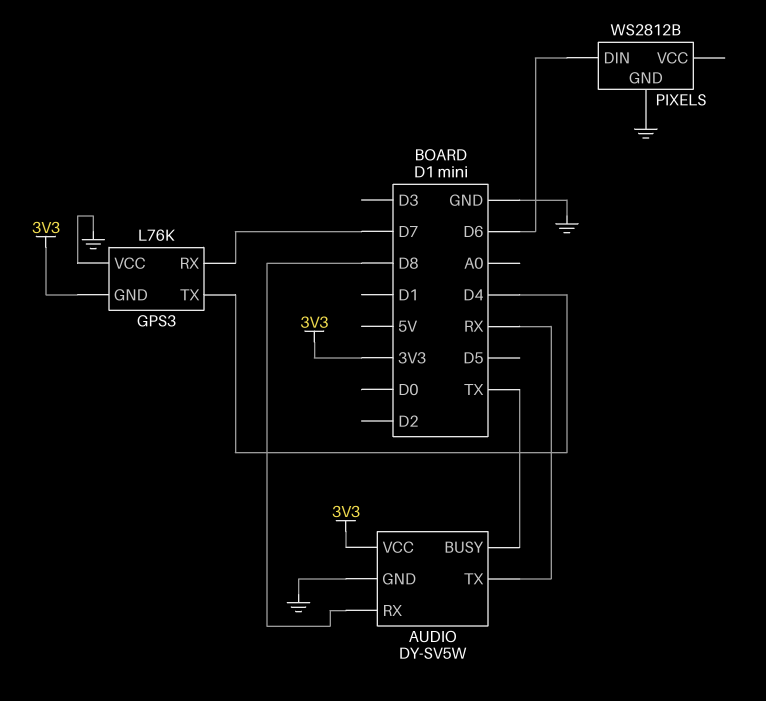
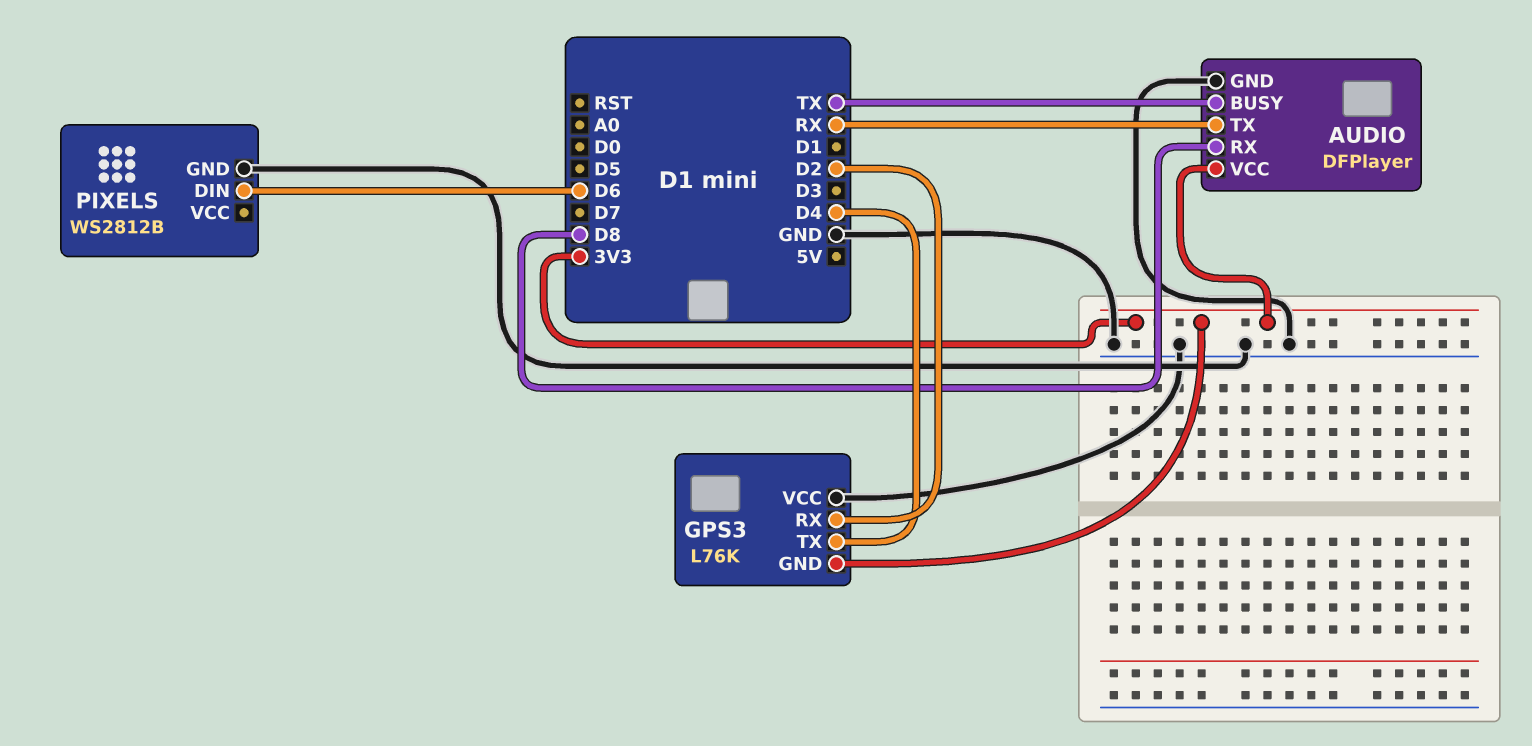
AUDIO: DY-SV5W -> DFPlayer
GPS3 pin RX: D7 -> D2

